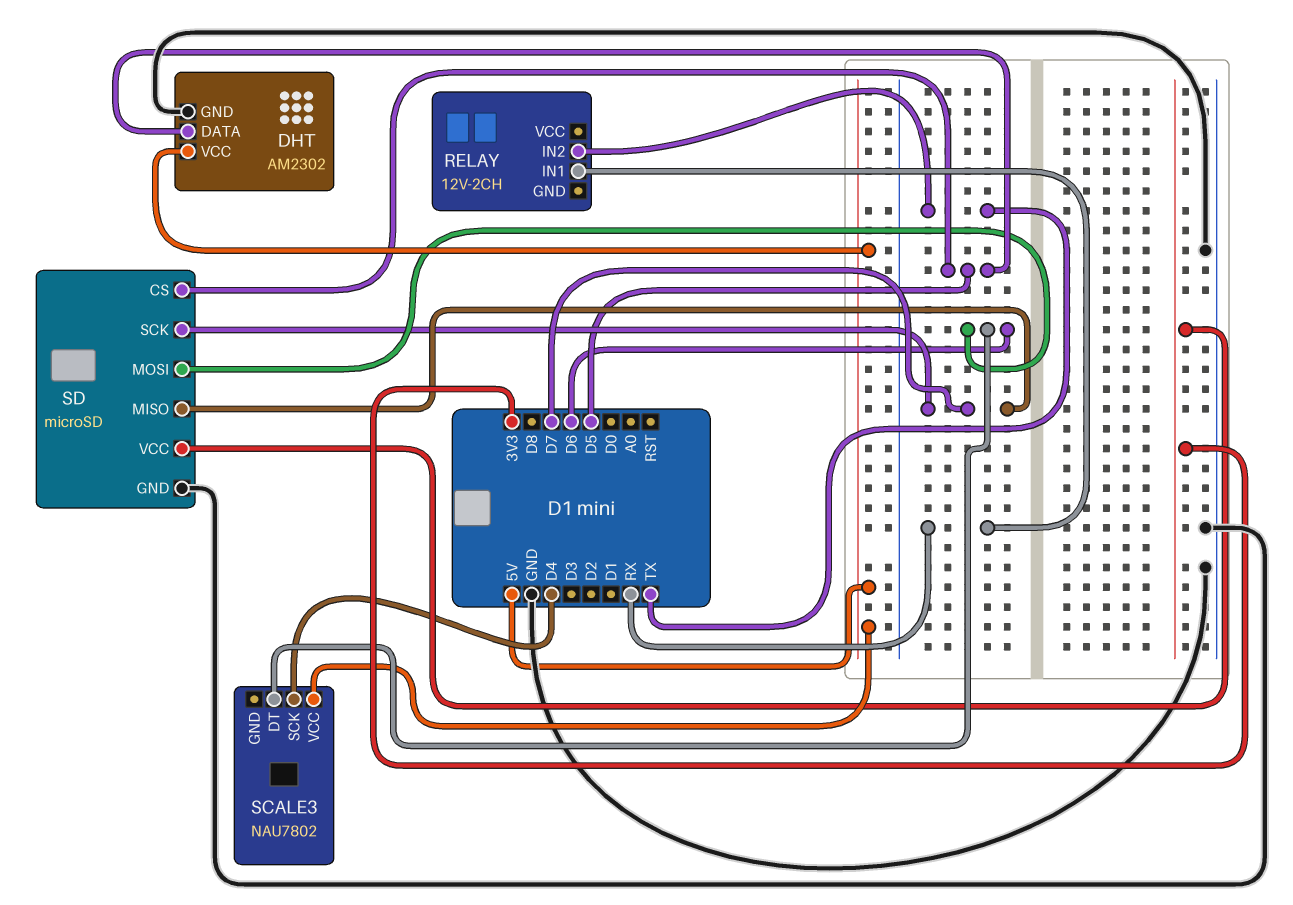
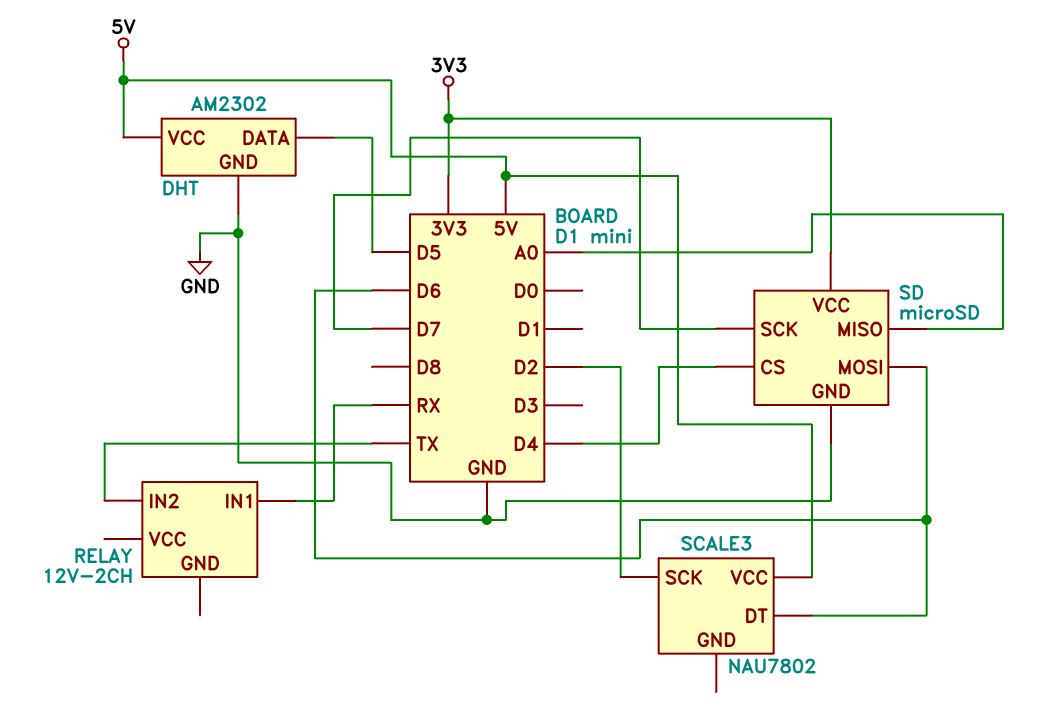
SCALE3 pin SCK: D4 -> D2
SD pin CS: D5 -> D4
SD pin MISO: D7 -> A0

